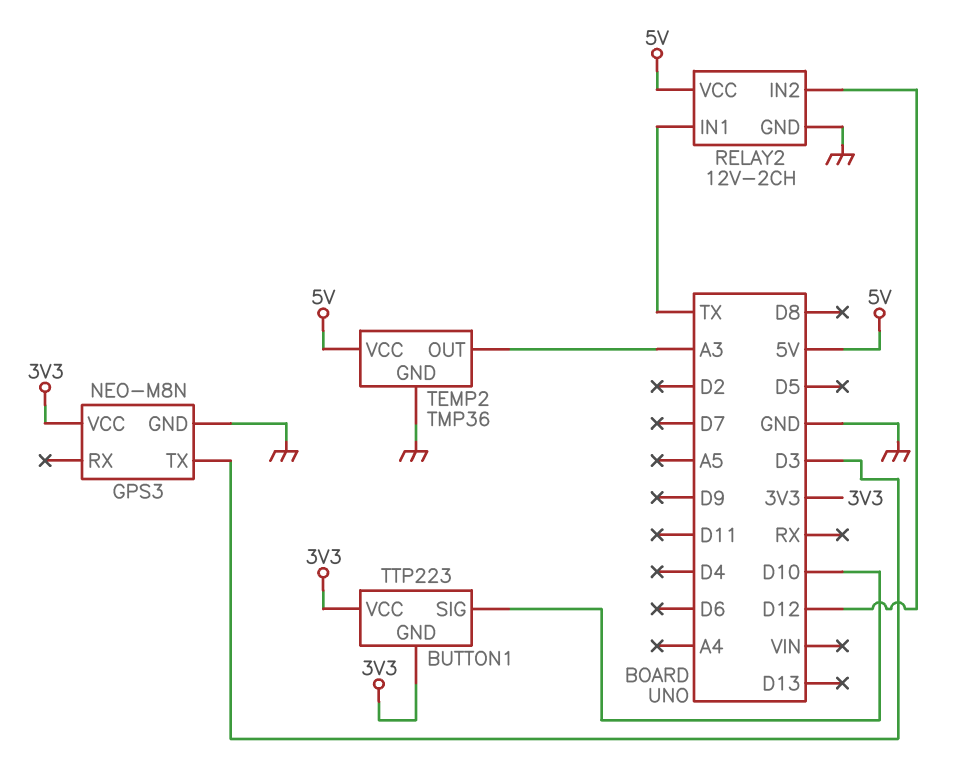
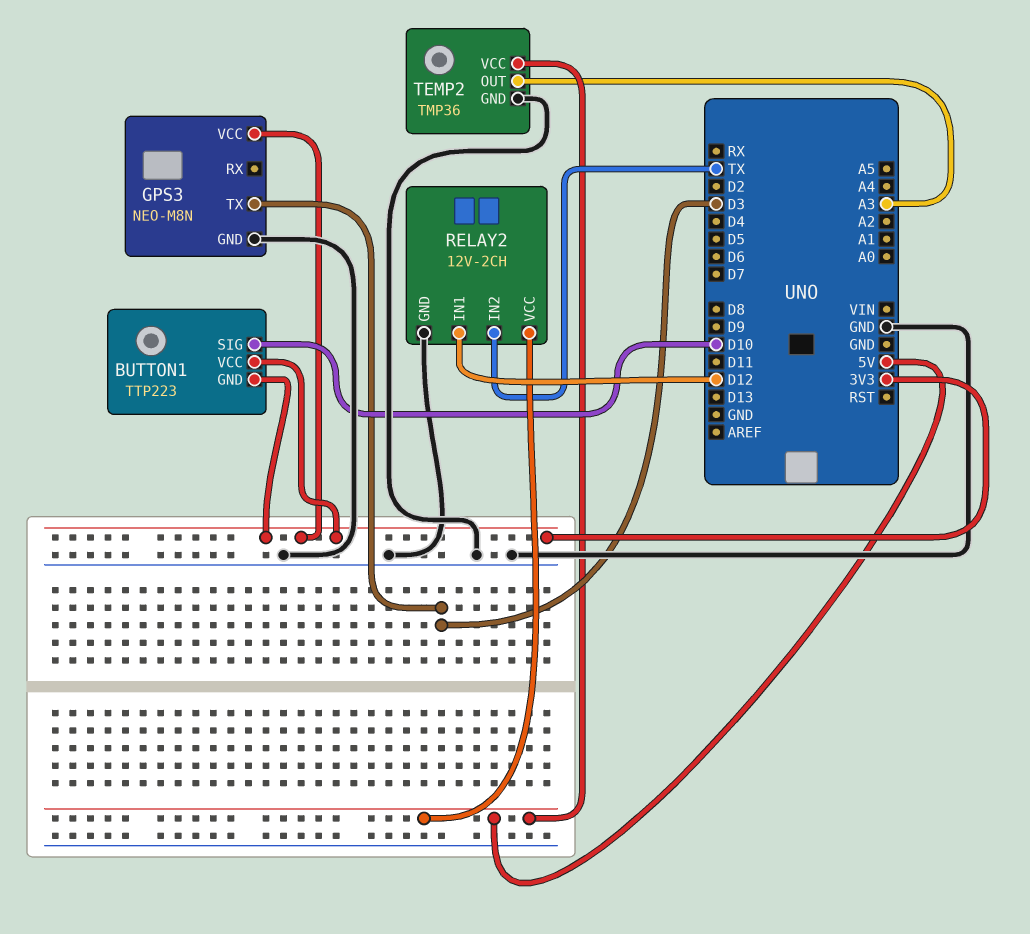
RELAY2 pin IN1: TX -> D12
RELAY2 pin IN2: D12 -> TX

